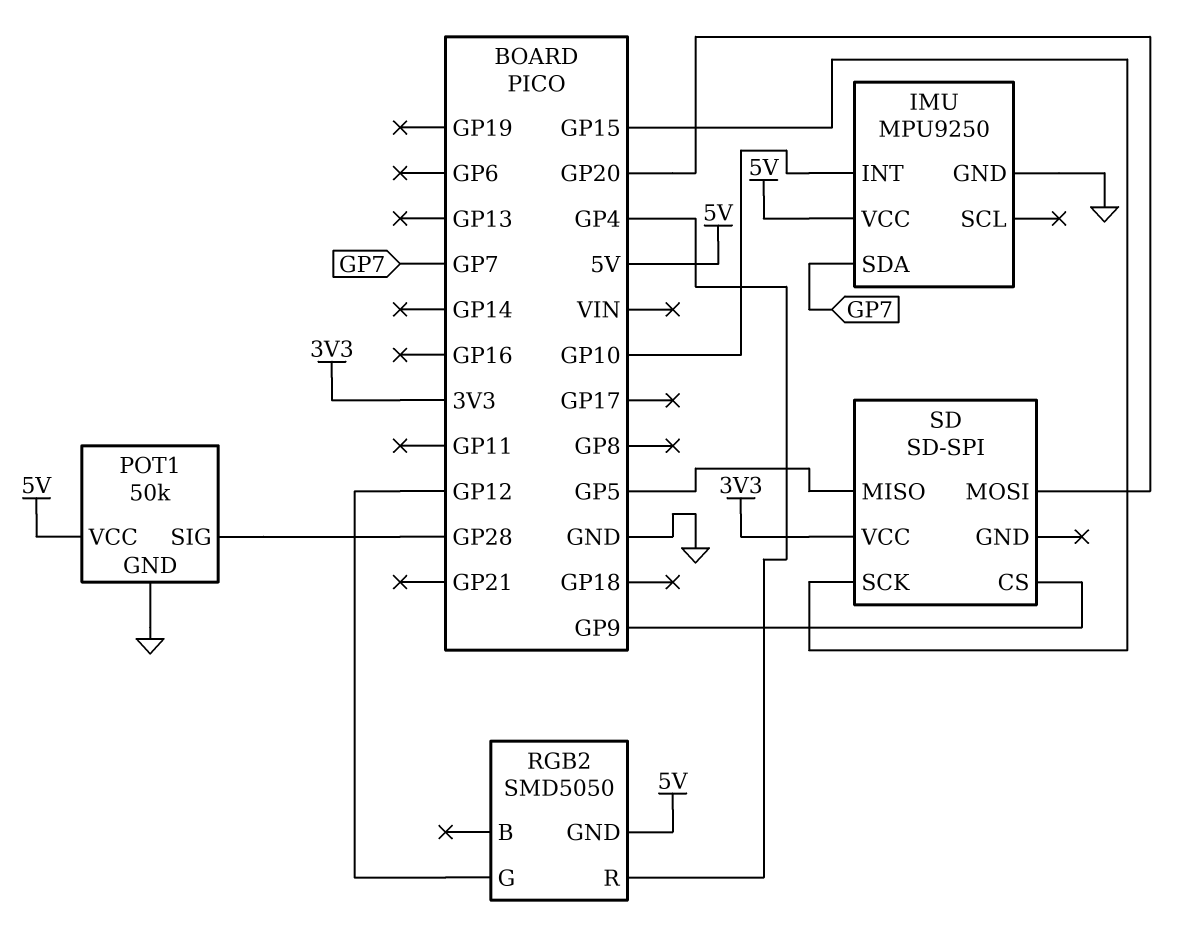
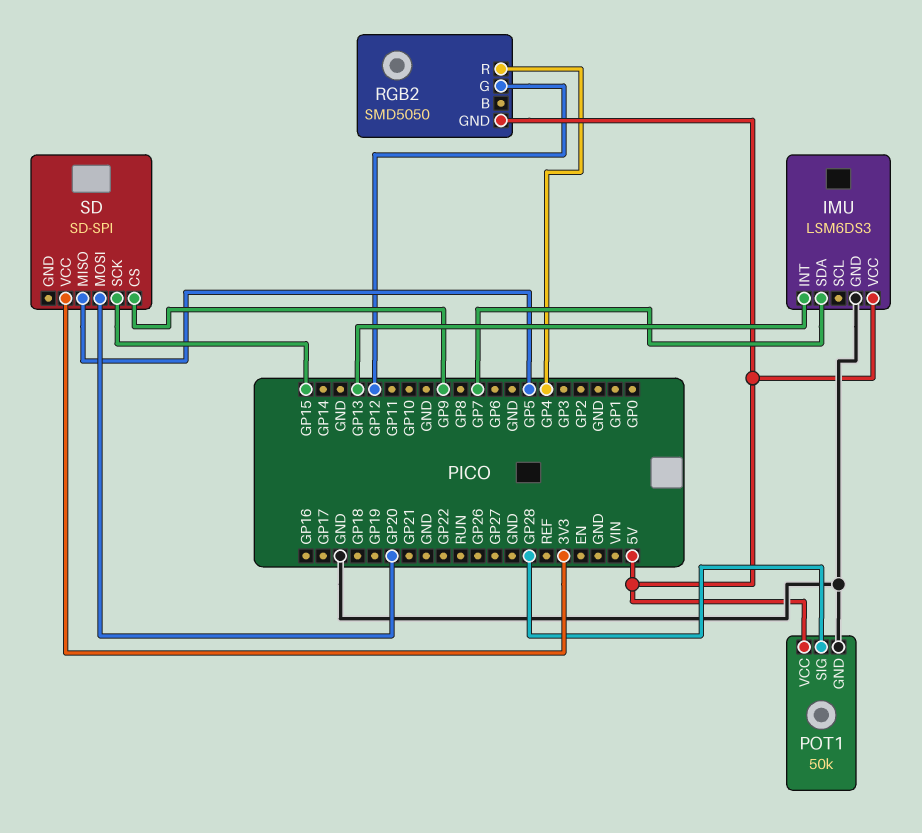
IMU: MPU9250 -> LSM6DS3
IMU pin INT: GP10 -> GP13

